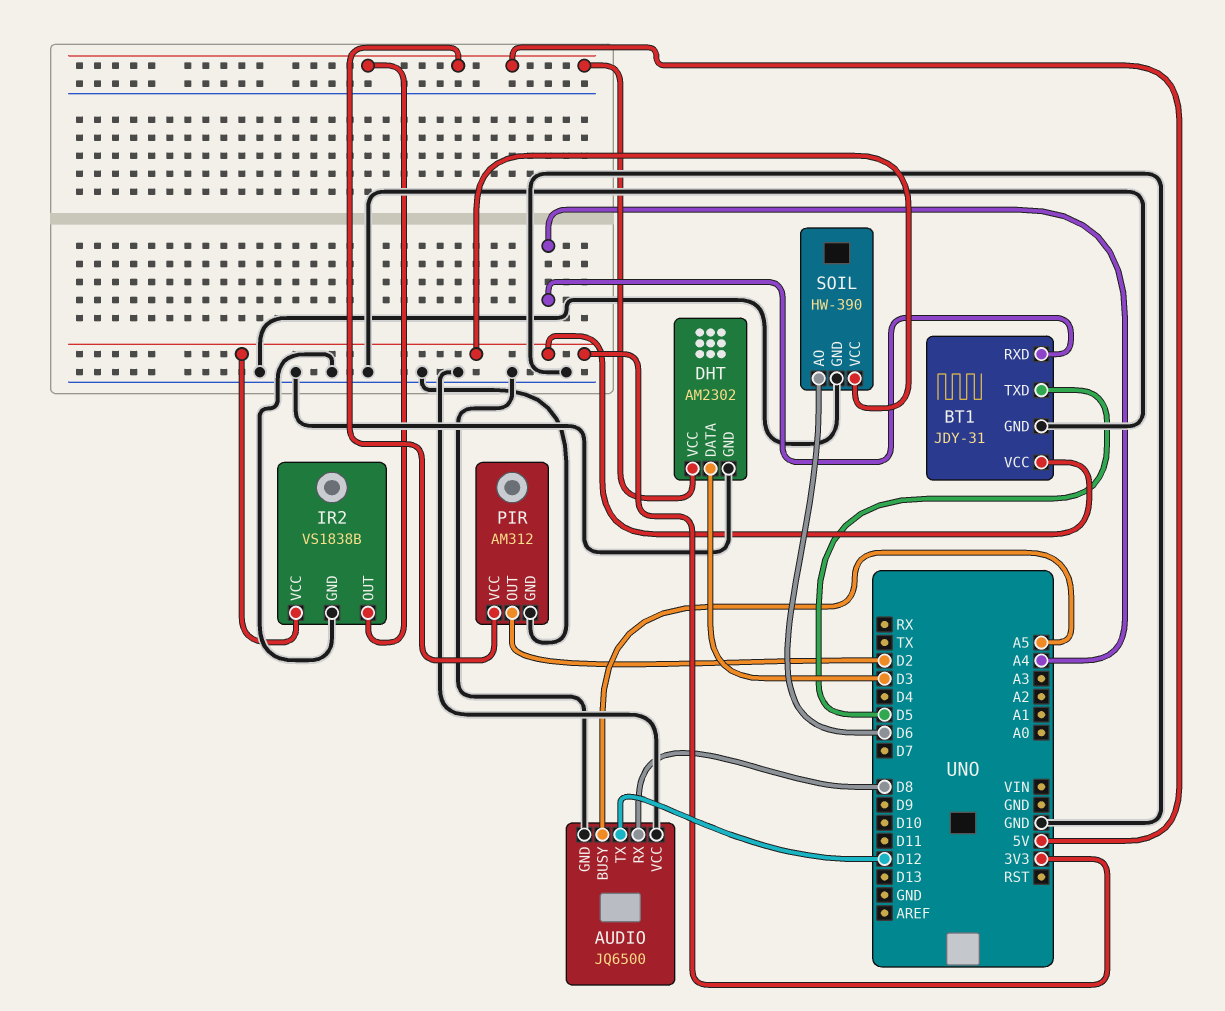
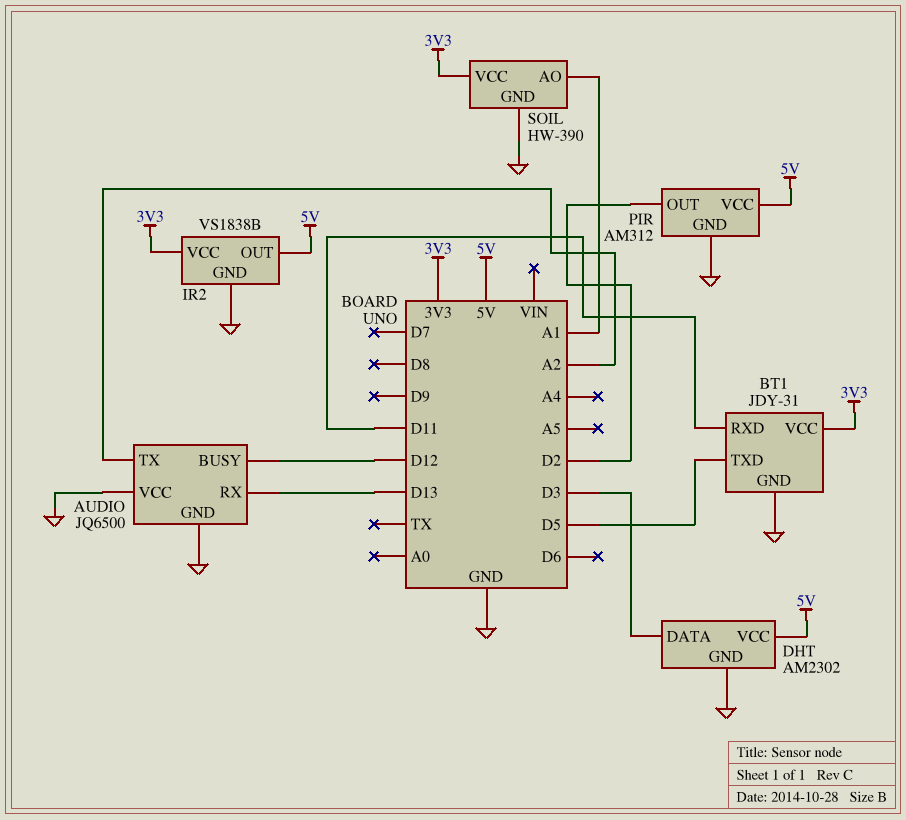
AUDIO pin BUSY: A5 -> D12
AUDIO pin RX: D8 -> D13
AUDIO pin TX: D12 -> A2
BT1 pin RXD: A4 -> D11
SOIL pin AO: D6 -> A1

